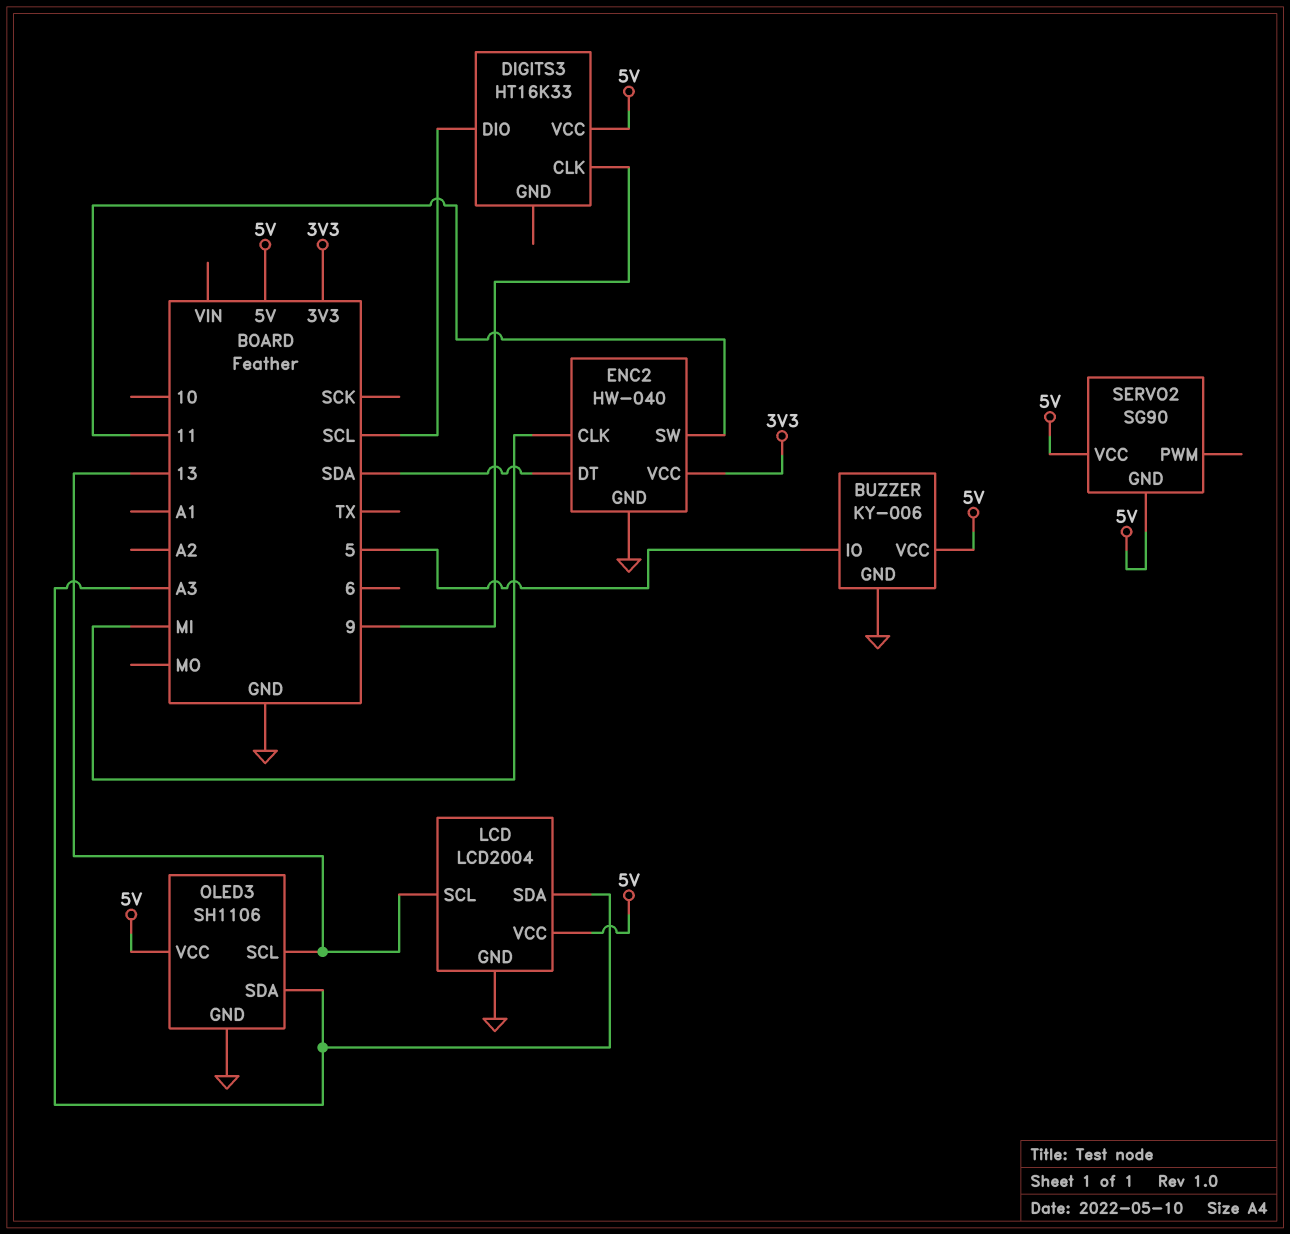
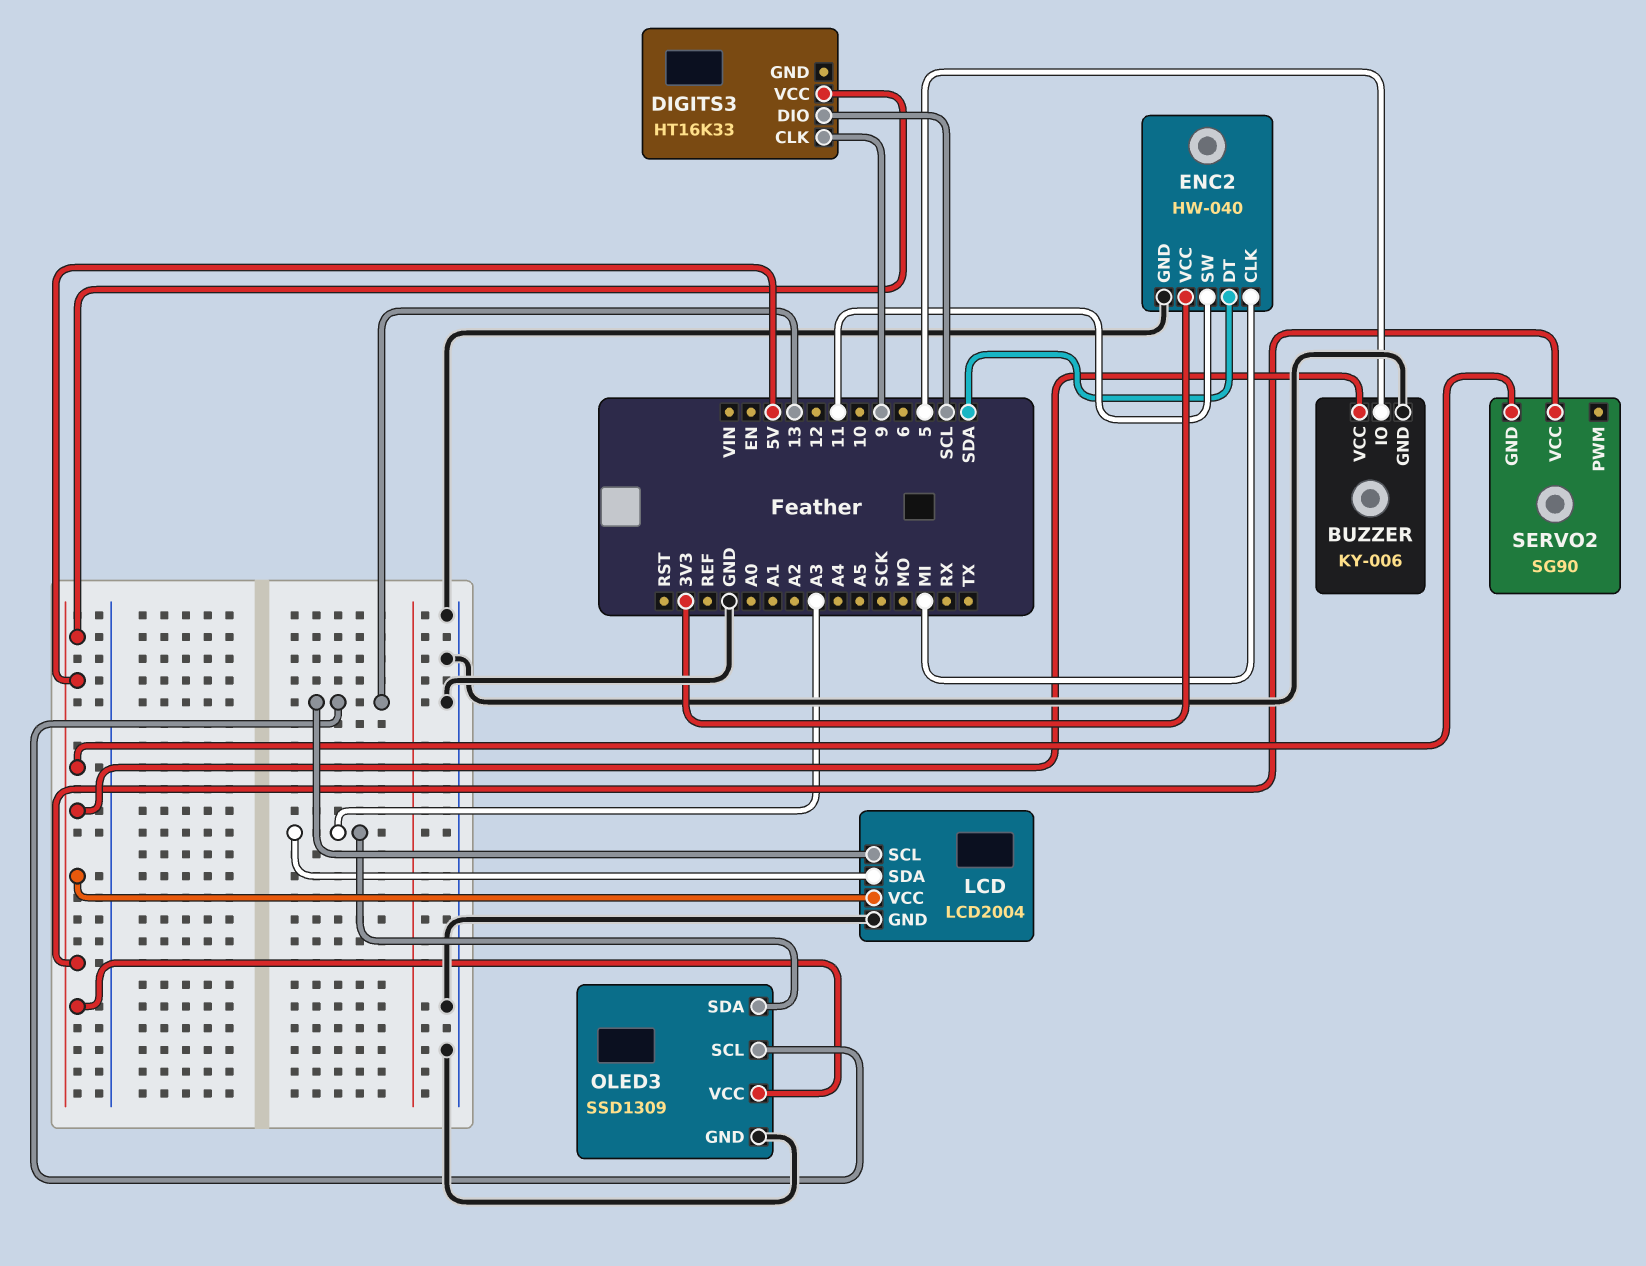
OLED3: SH1106 -> SSD1309

